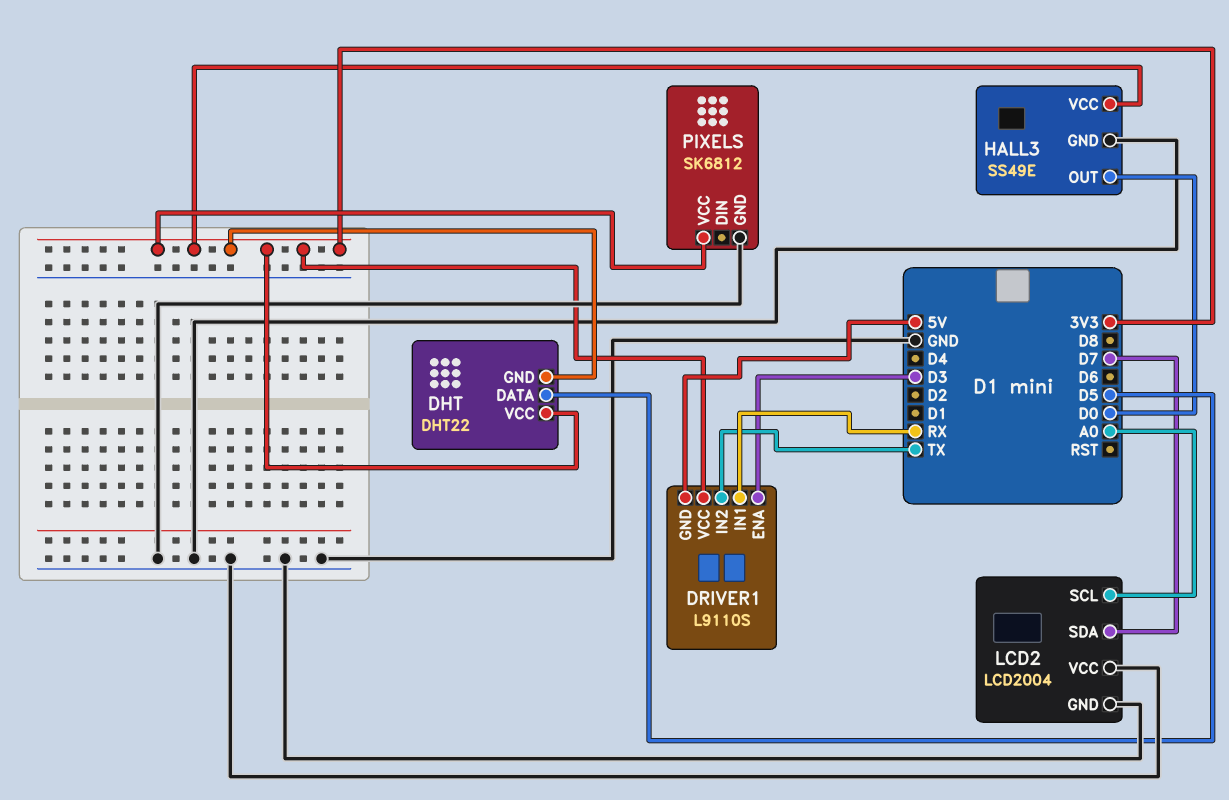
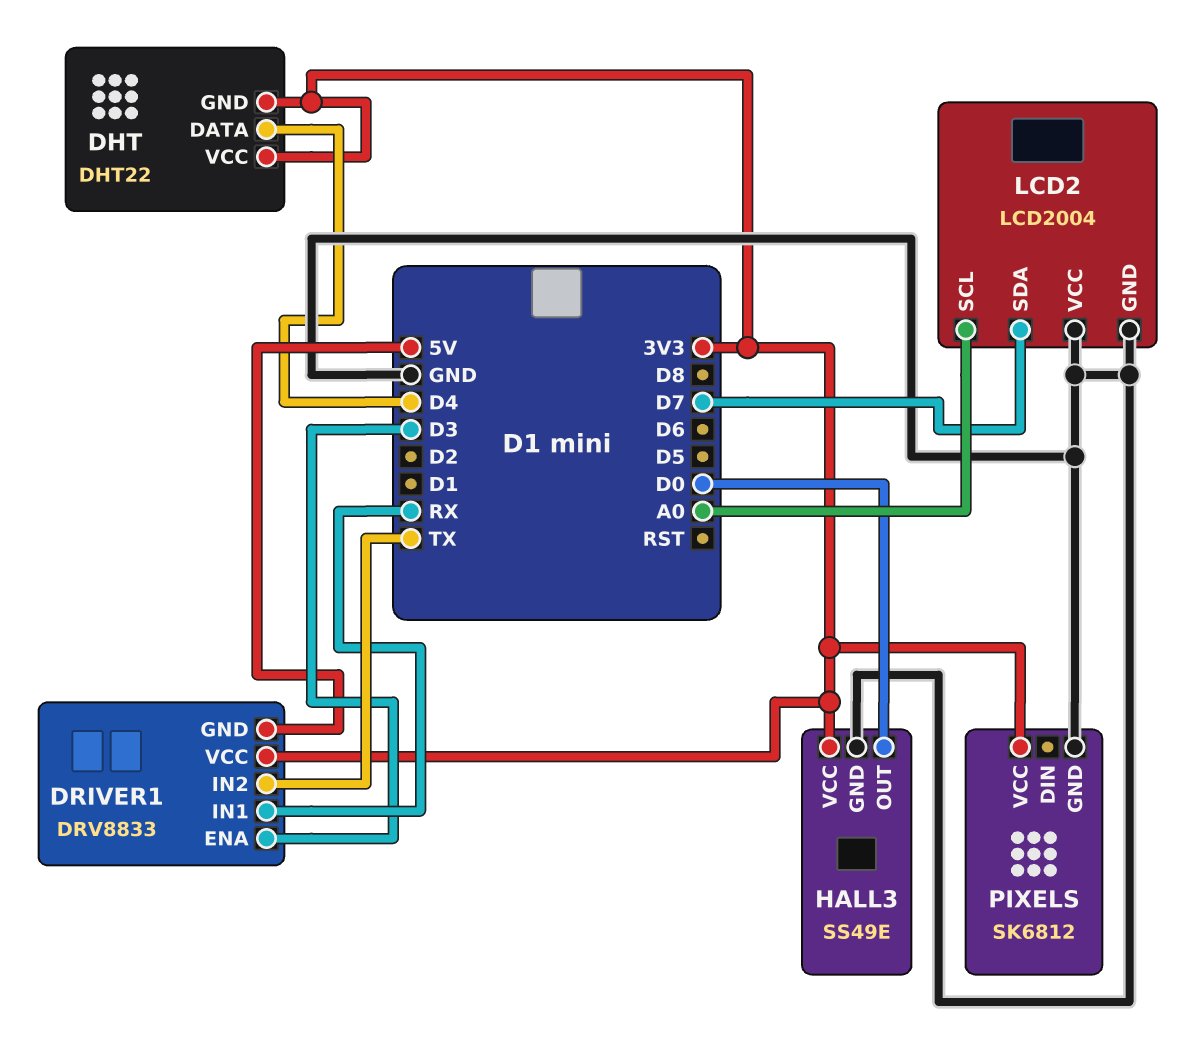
DHT pin DATA: D5 -> D4
DRIVER1: L9110S -> DRV8833

